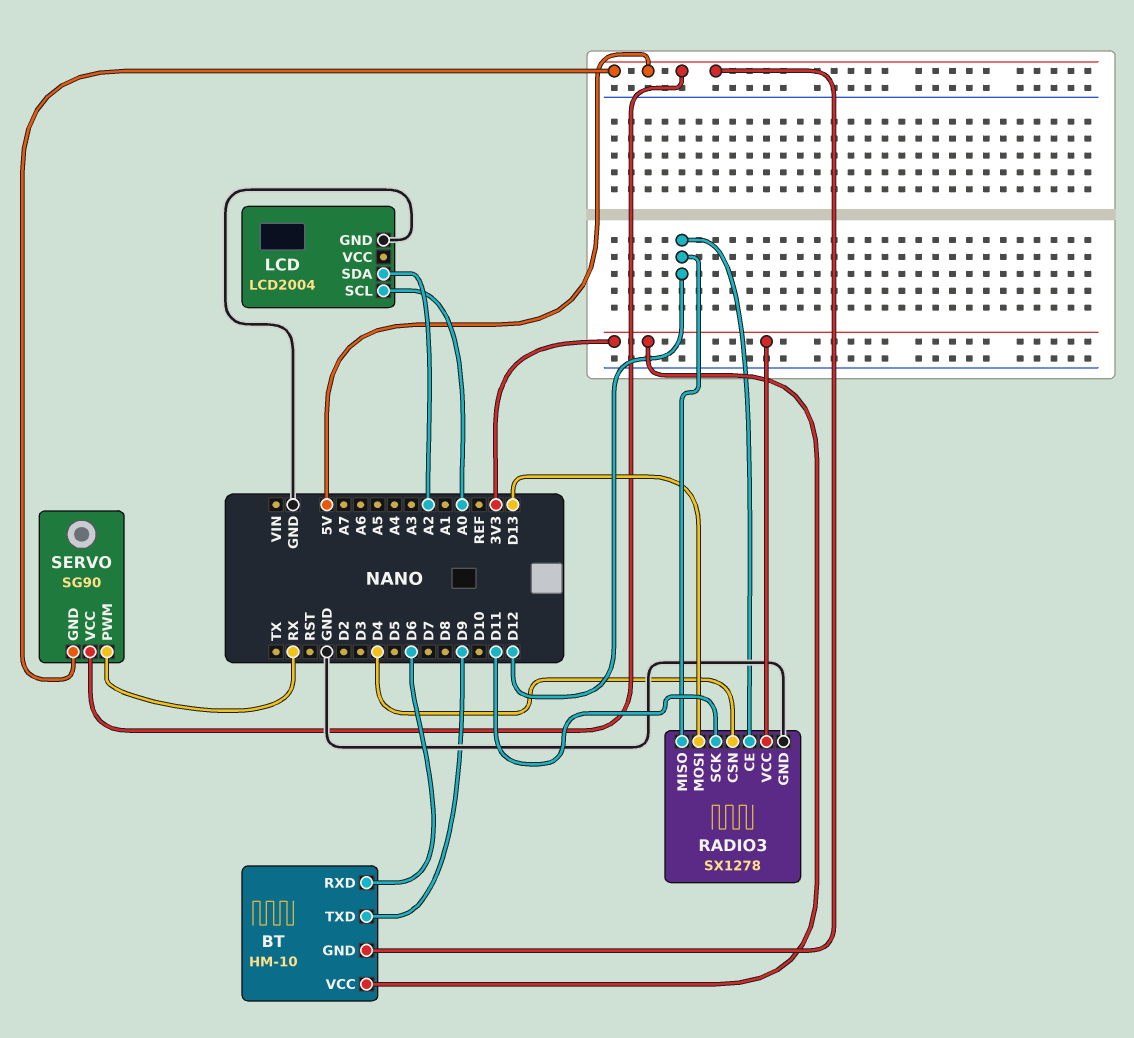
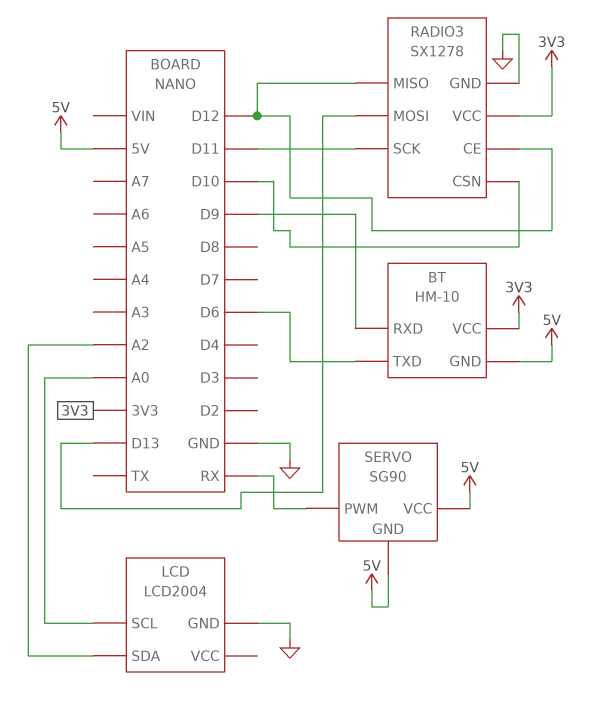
BT pin RXD: D6 -> D9
BT pin TXD: D9 -> D6
RADIO3 pin CSN: D4 -> D10

